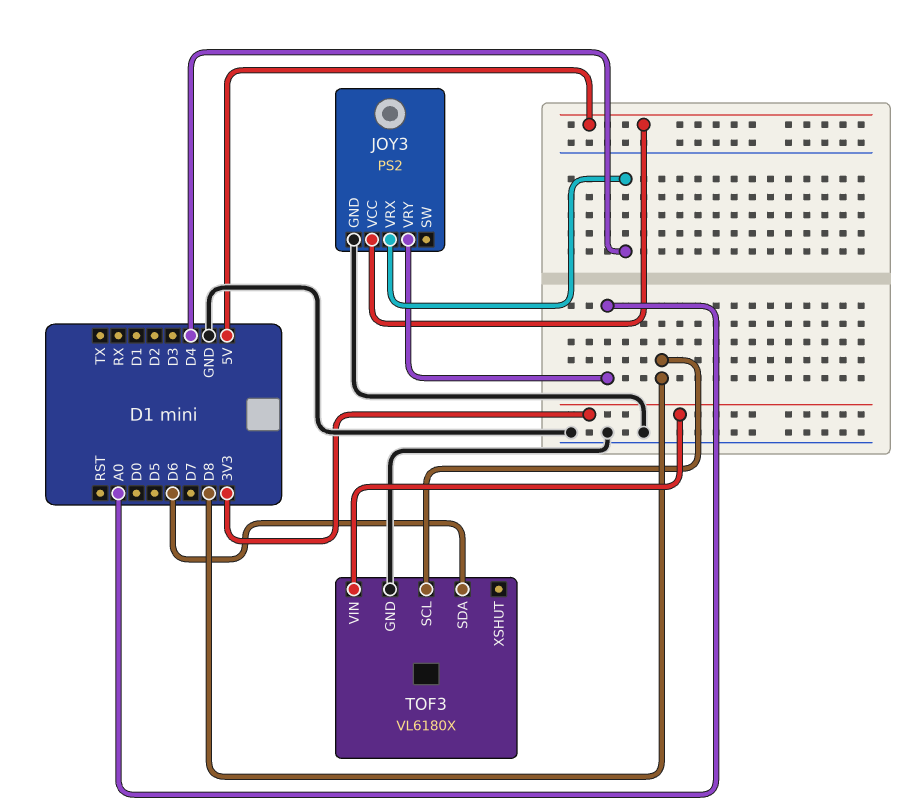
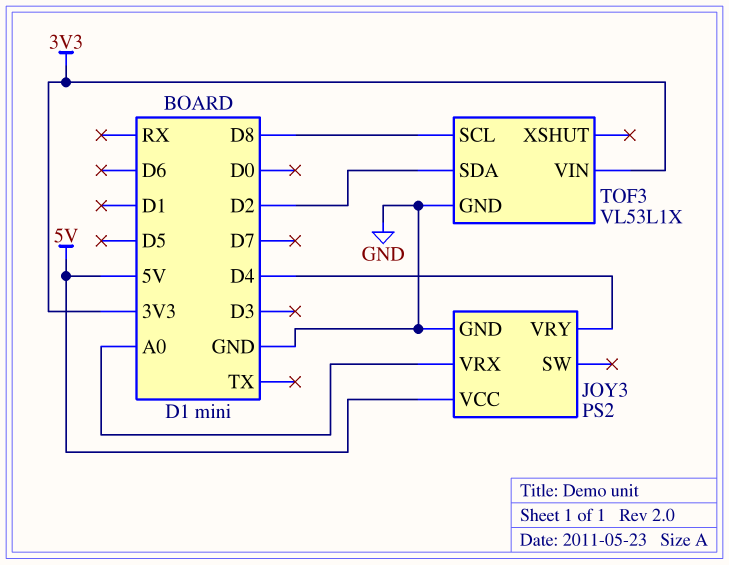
JOY3 pin VRX: D4 -> A0
JOY3 pin VRY: A0 -> D4
TOF3: VL6180X -> VL53L1X
TOF3 pin SDA: D6 -> D2

